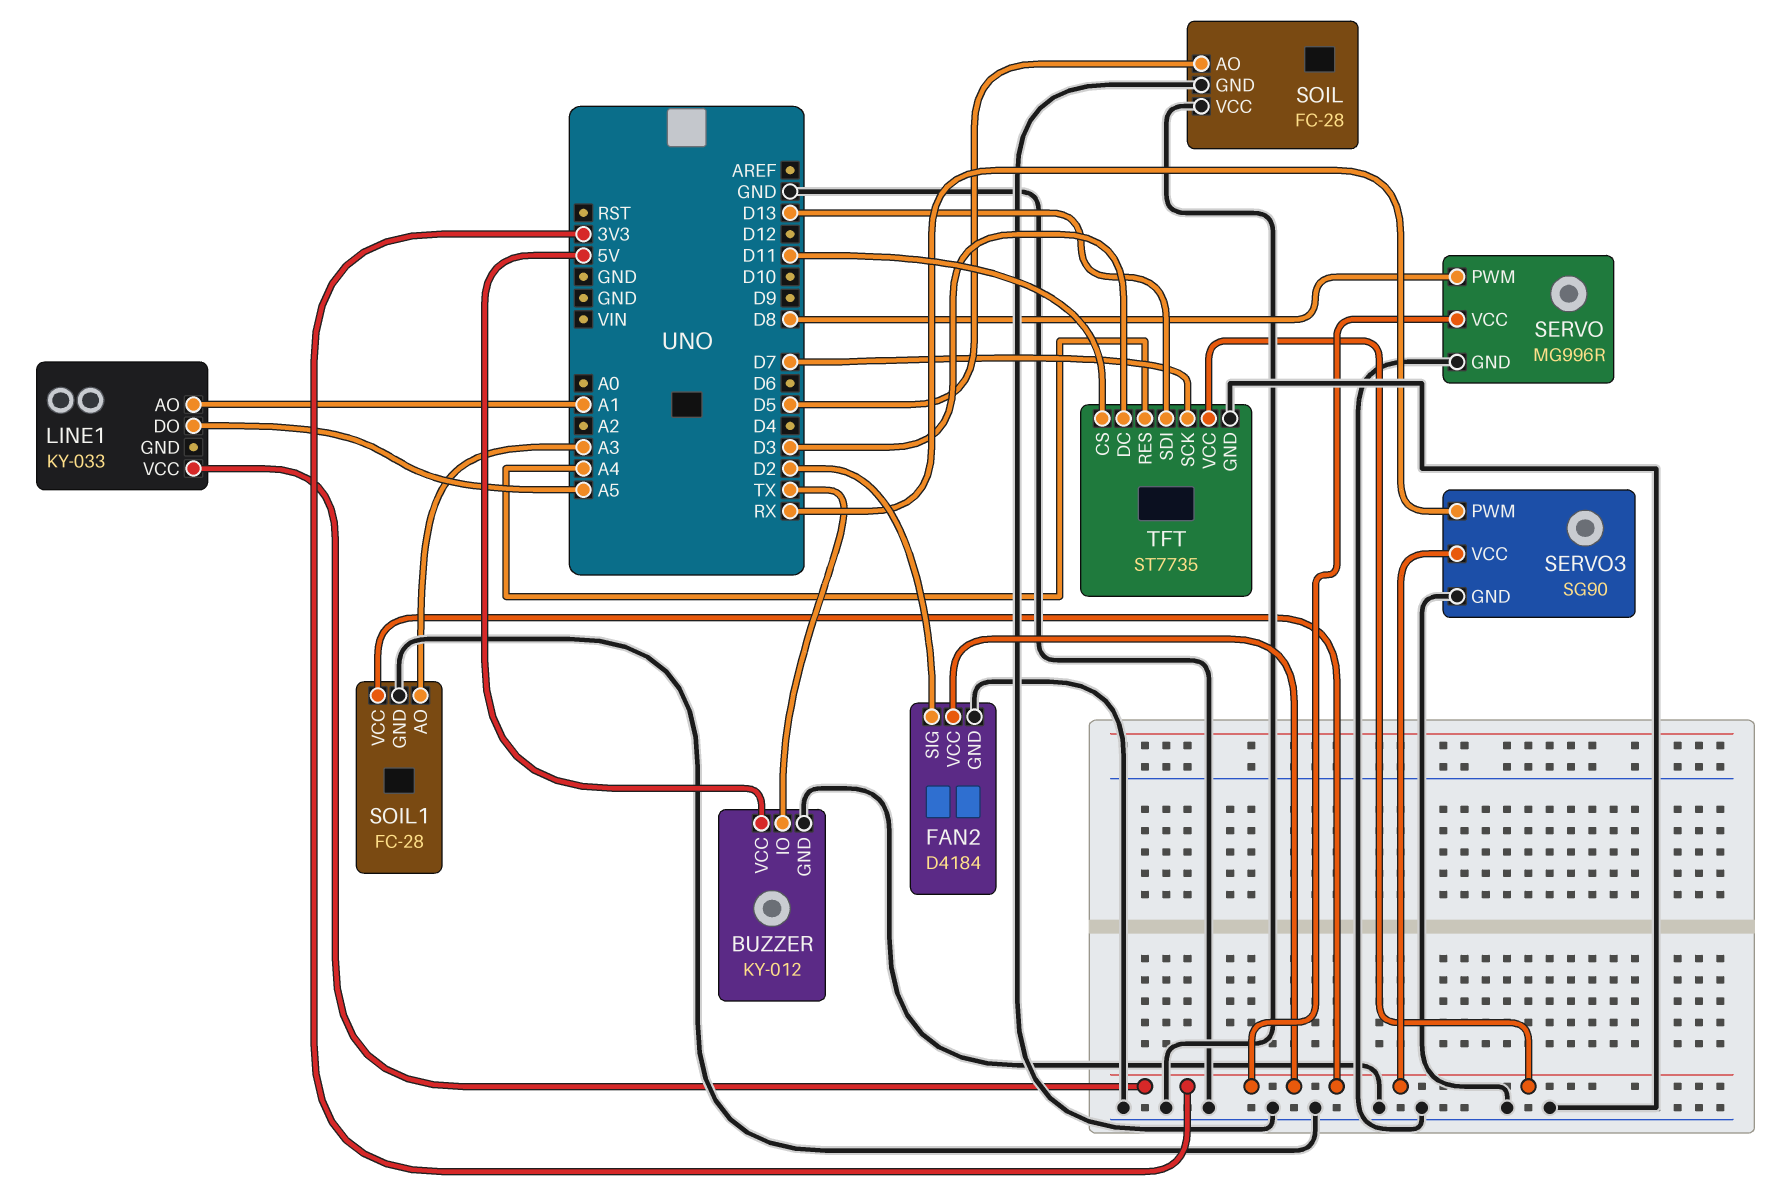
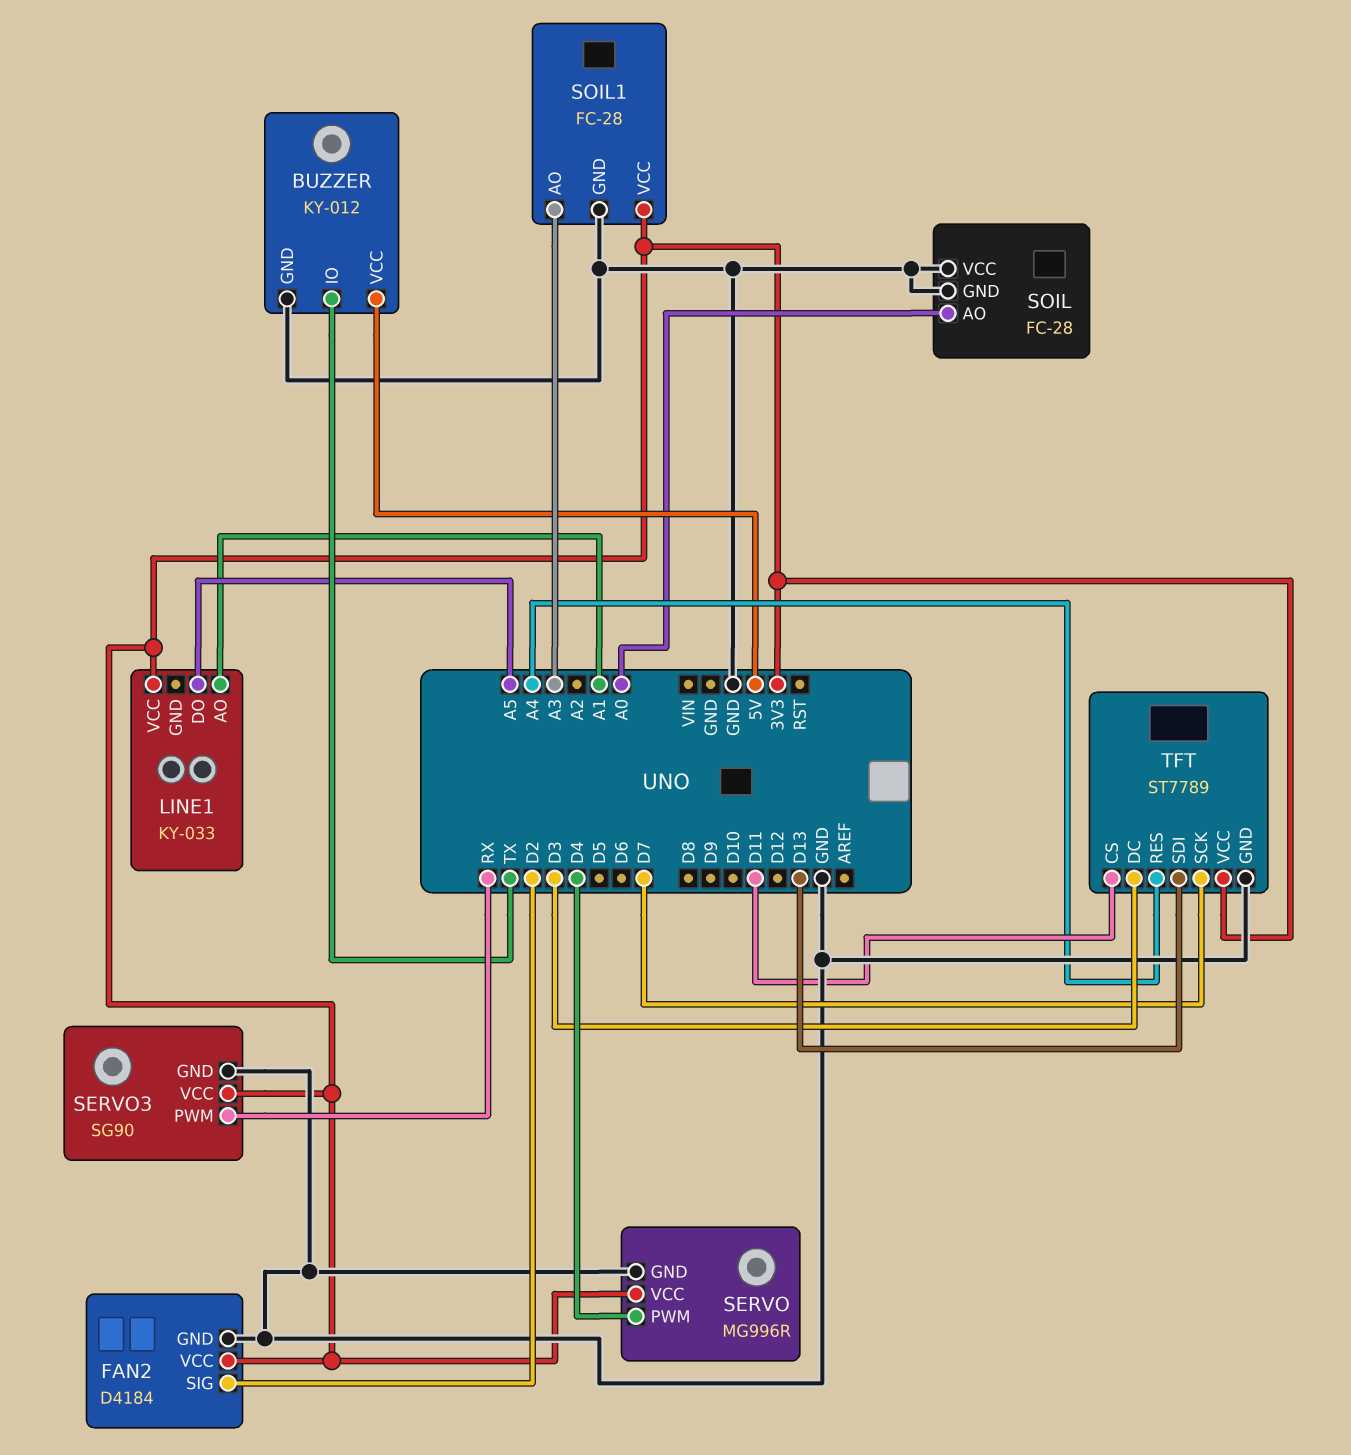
SERVO pin PWM: D8 -> D4
SOIL pin AO: D5 -> A0
TFT: ST7735 -> ST7789

